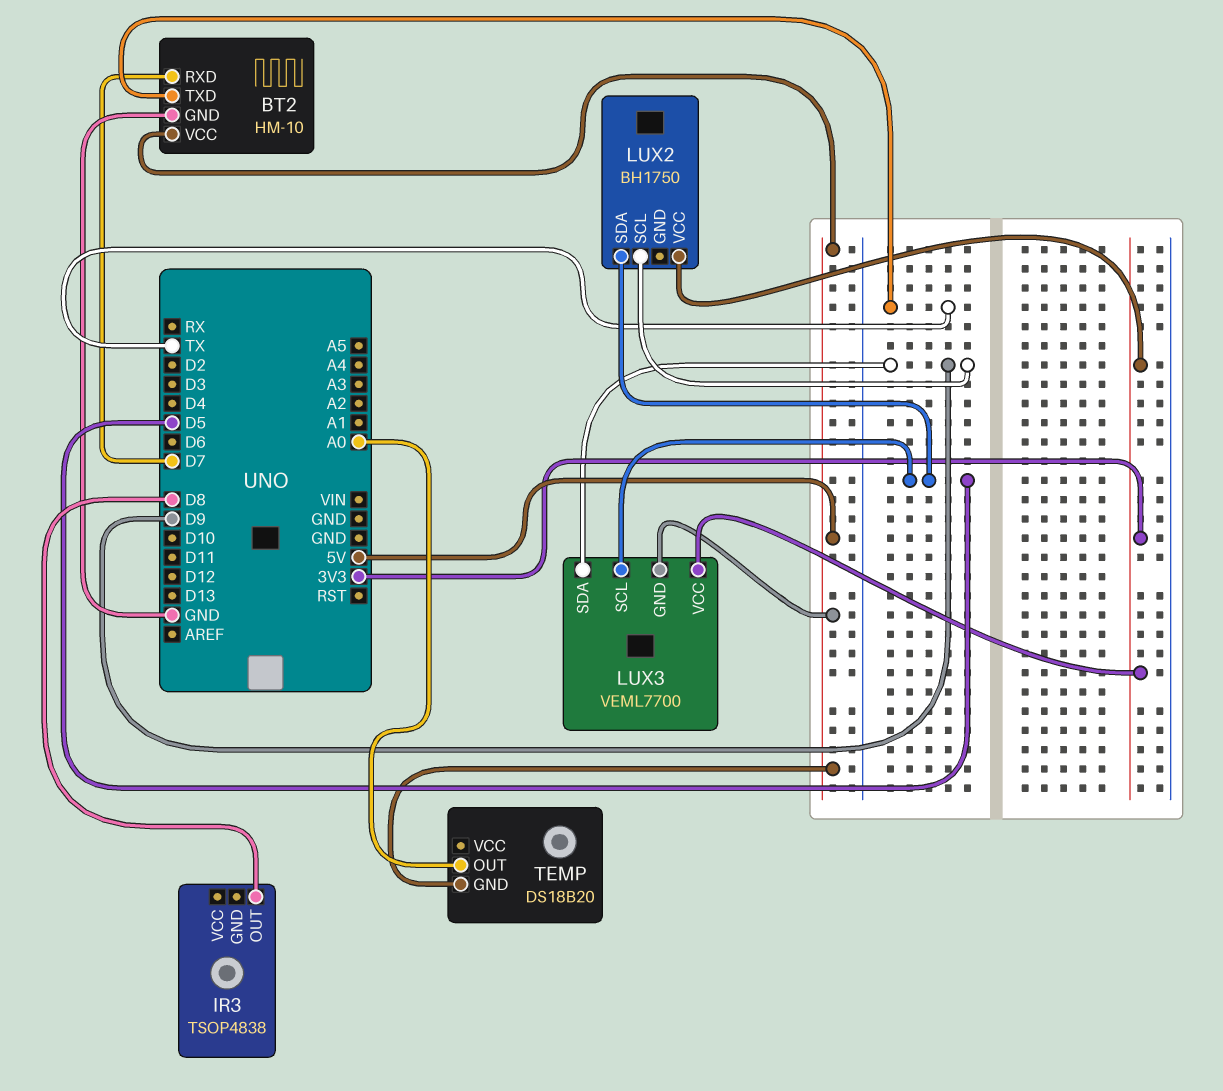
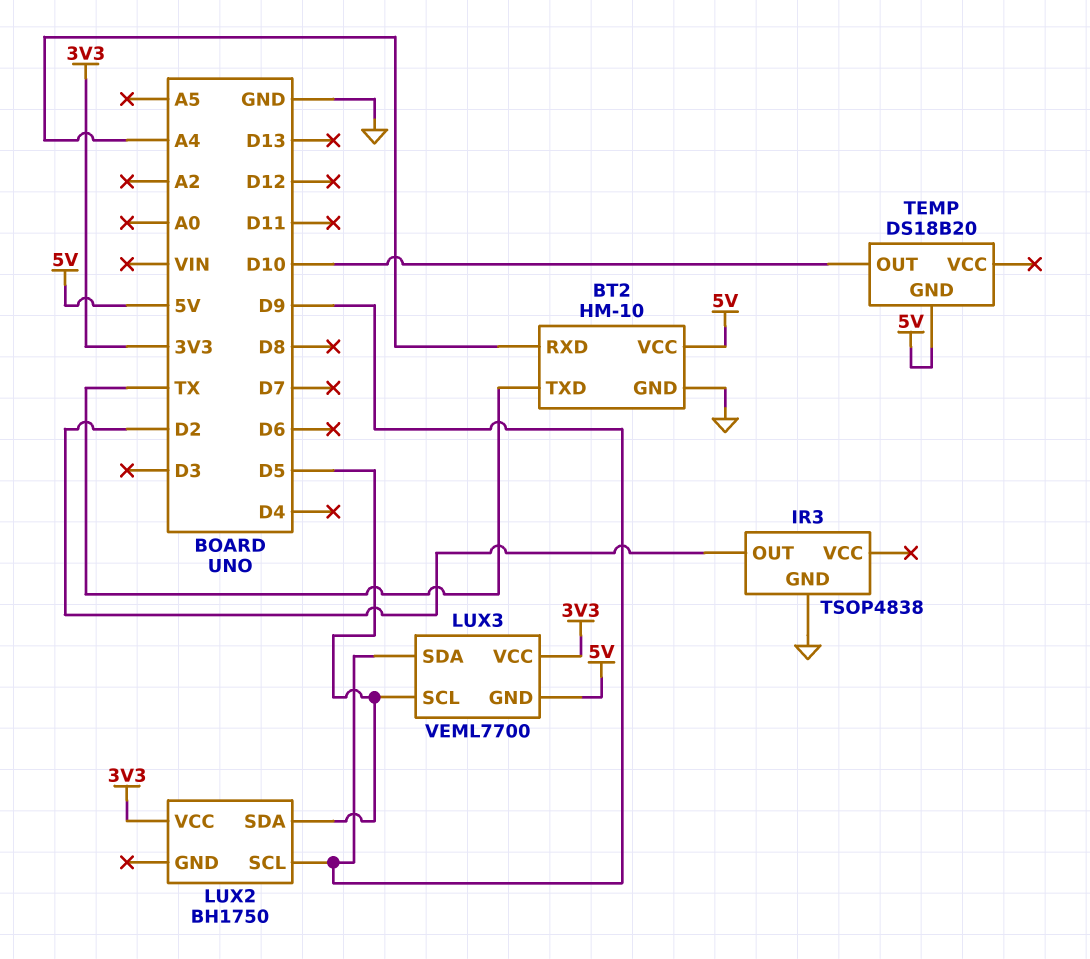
BT2 pin RXD: D7 -> A4
IR3 pin GND: none -> GND
IR3 pin OUT: D8 -> D2
TEMP pin OUT: A0 -> D10

